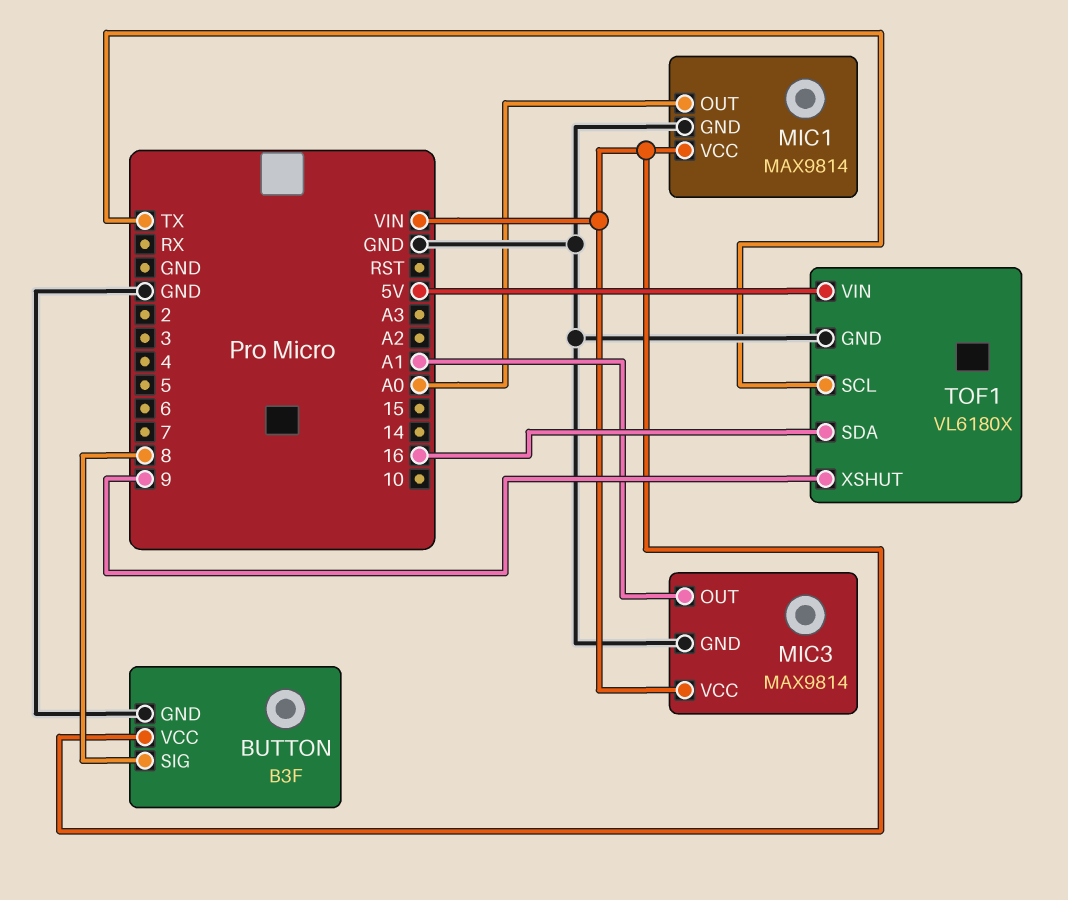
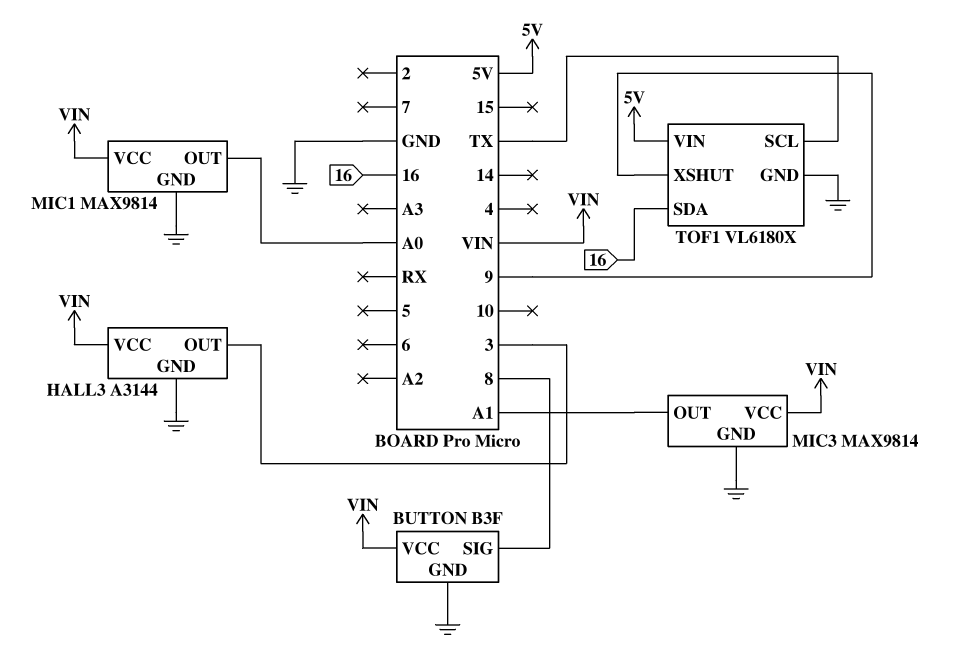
HALL3: none -> A3144
HALL3 pin GND: none -> GND
HALL3 pin OUT: none -> 3
HALL3 pin VCC: none -> VIN

